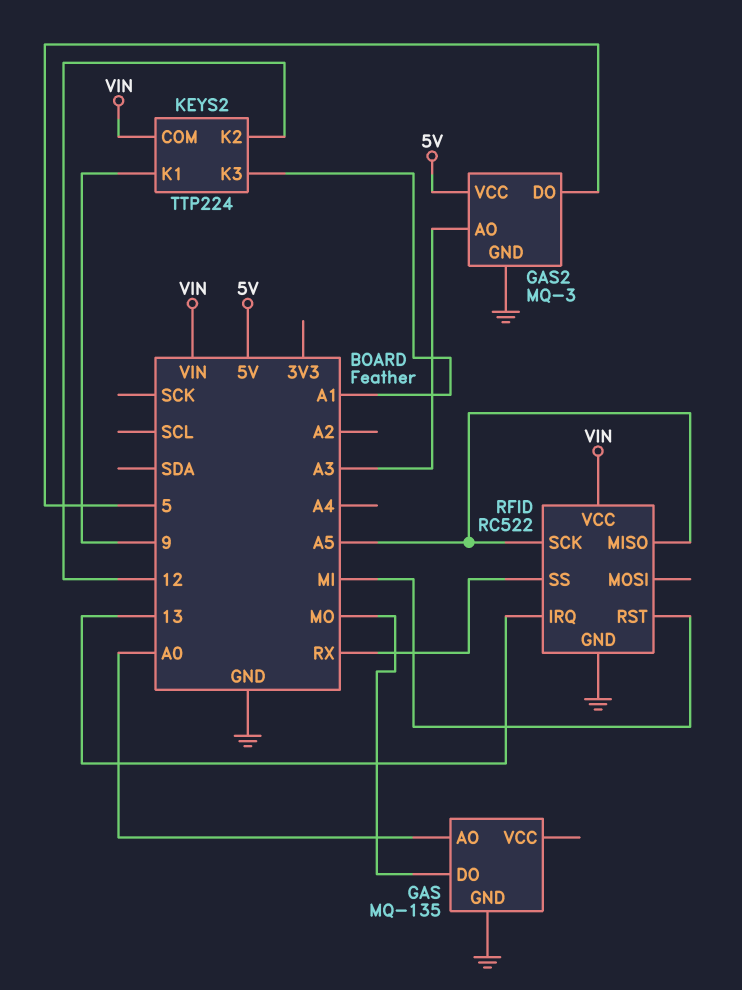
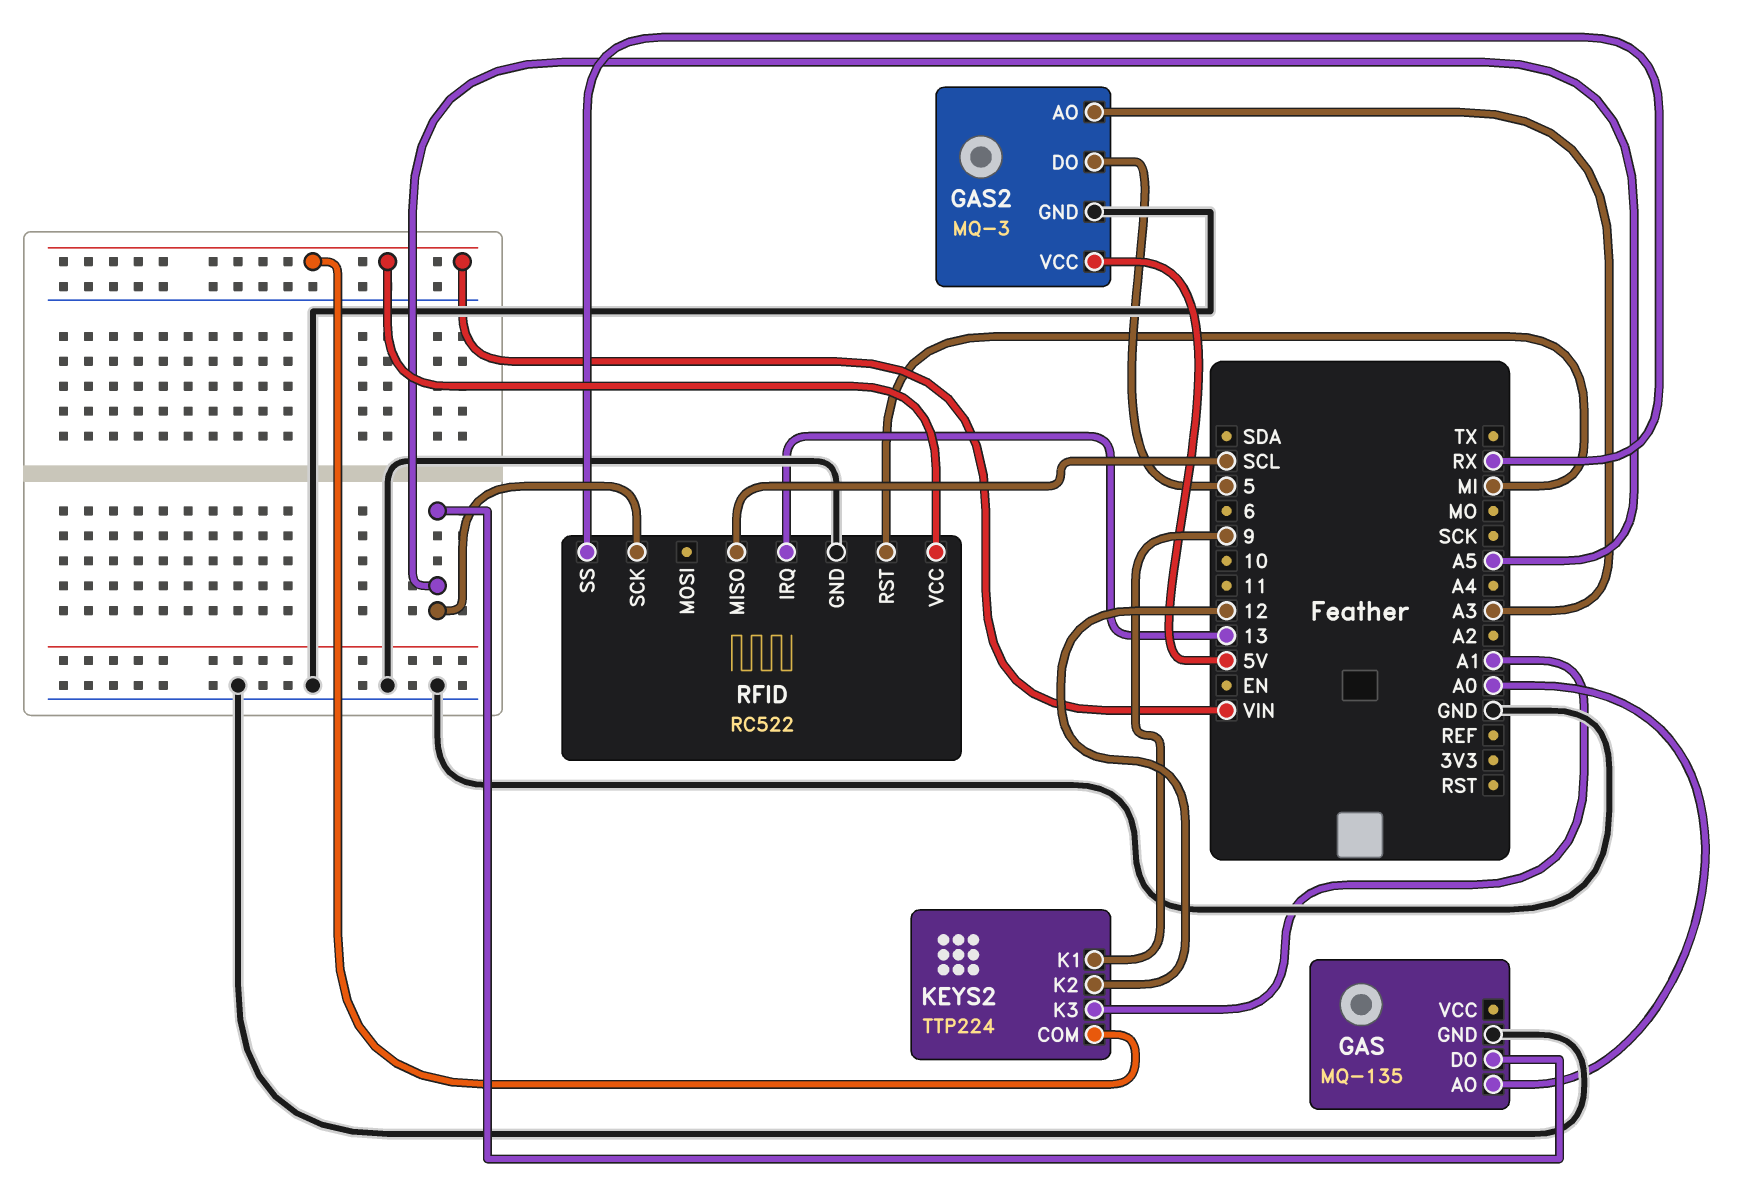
GAS pin DO: MO -> A5
RFID pin MISO: A5 -> SCL

